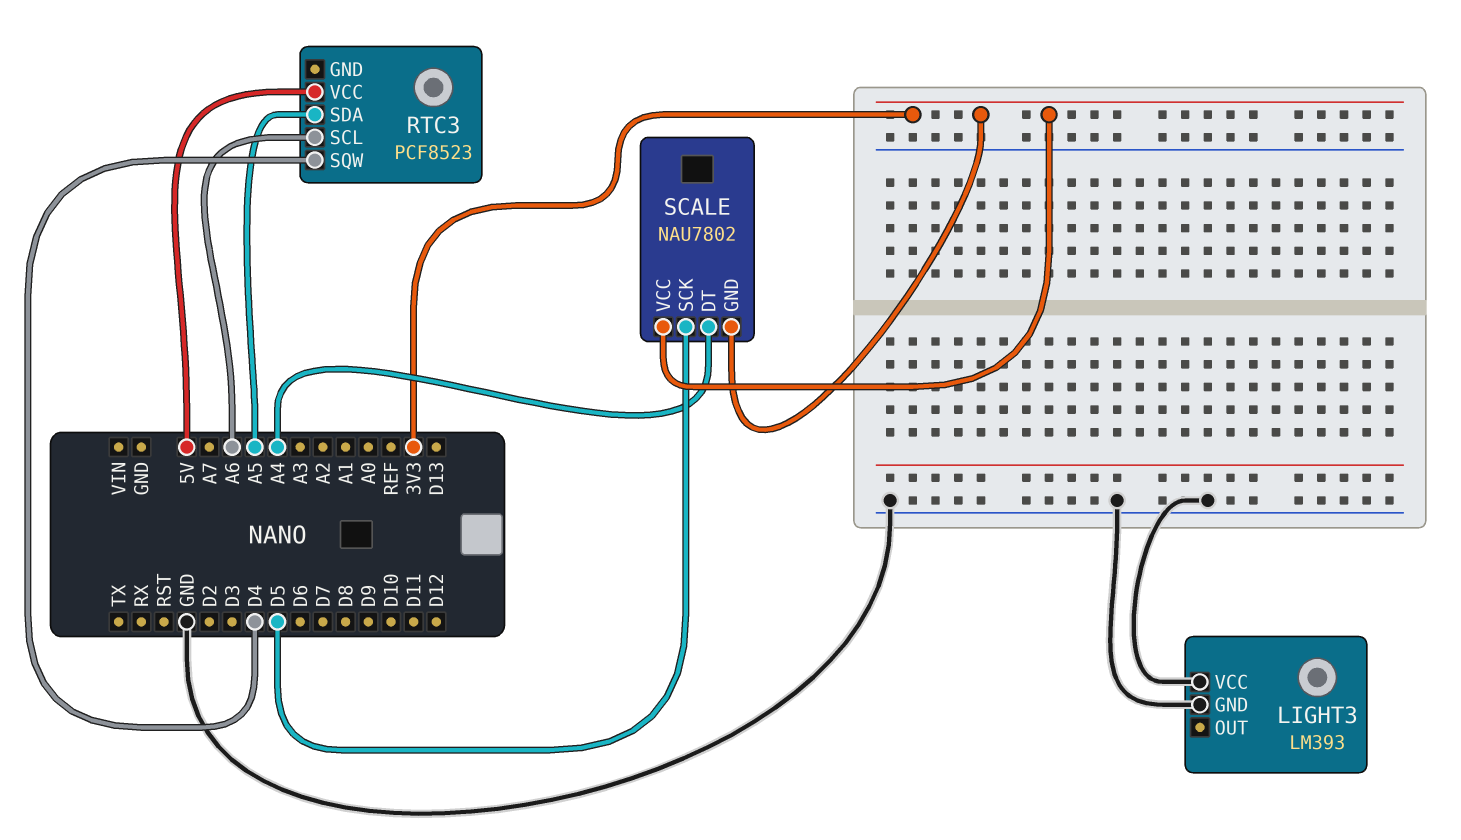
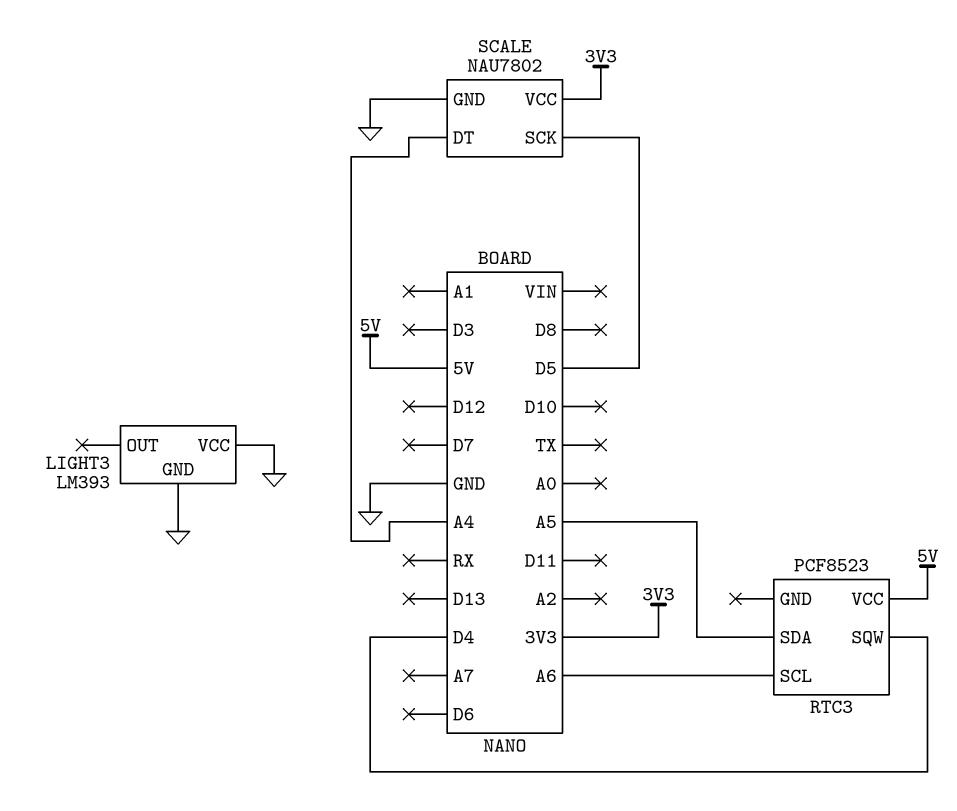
SCALE pin GND: 3V3 -> GND

